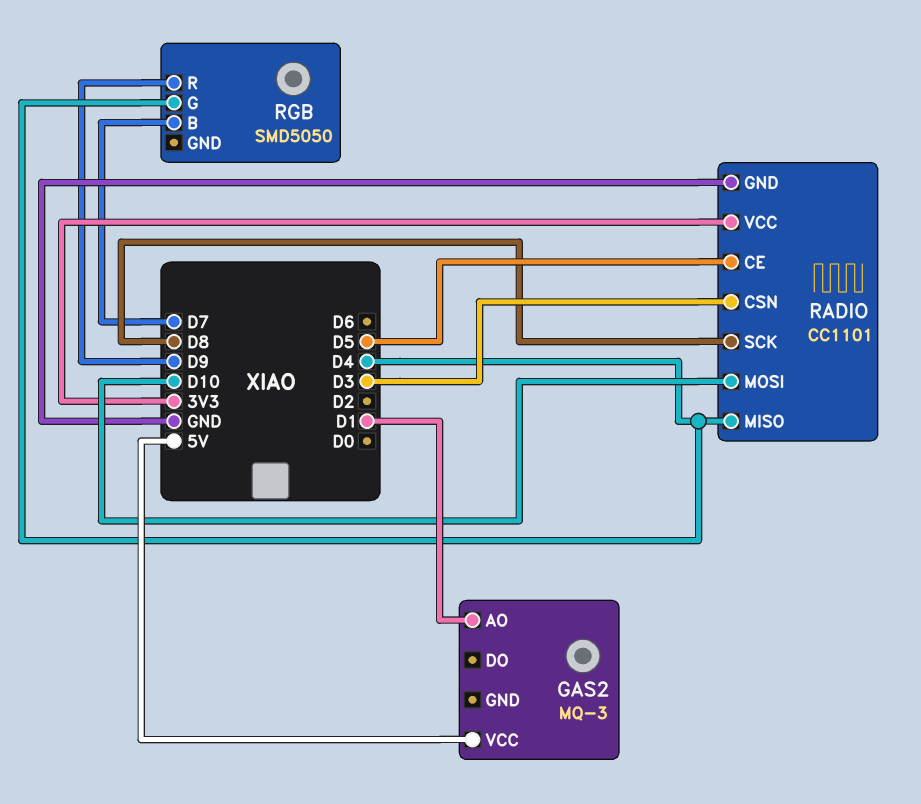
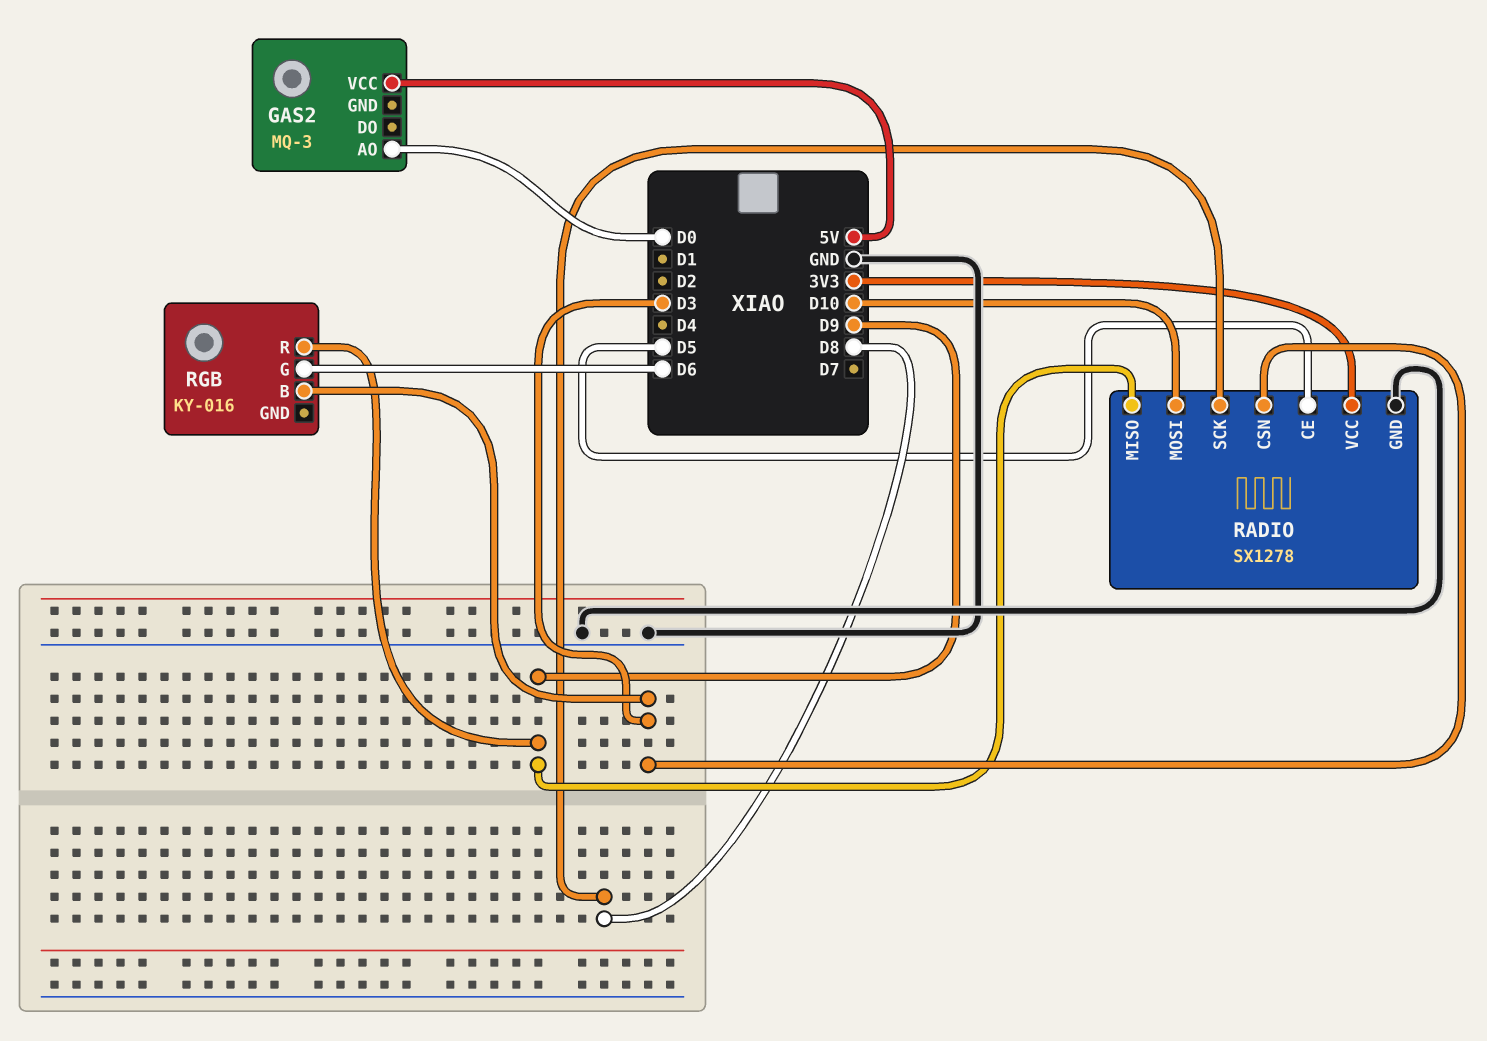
GAS2 pin AO: D1 -> D0
RADIO: CC1101 -> SX1278
RADIO pin MISO: D4 -> D9
RGB: SMD5050 -> KY-016
RGB pin B: D7 -> D3
RGB pin G: D4 -> D6

